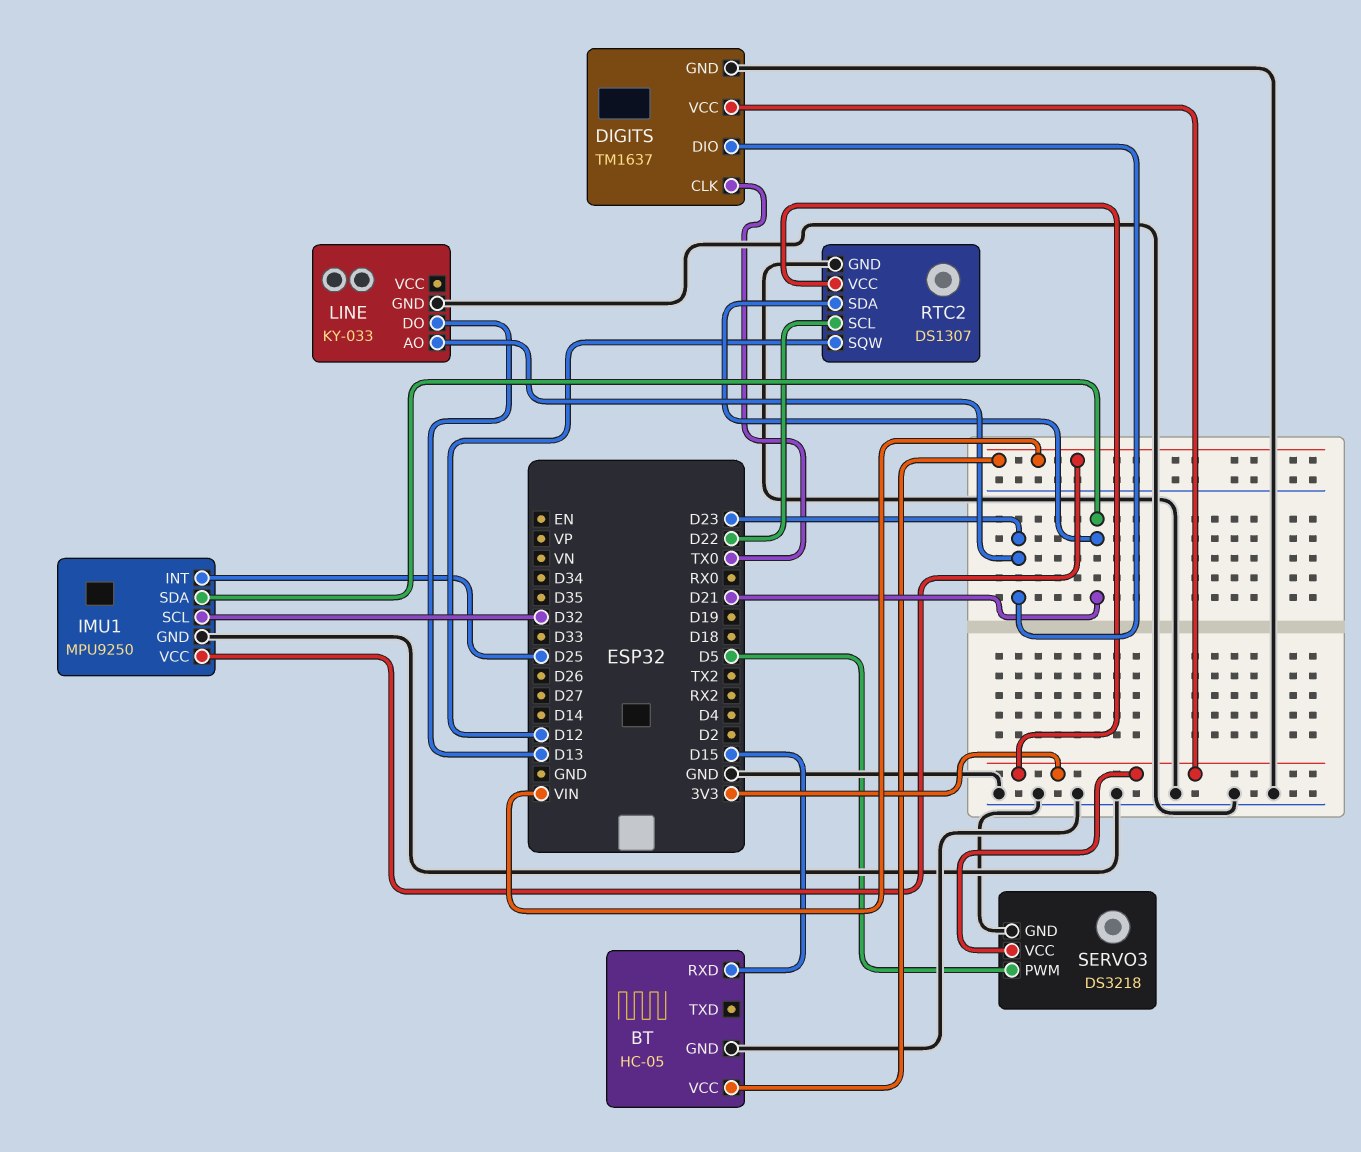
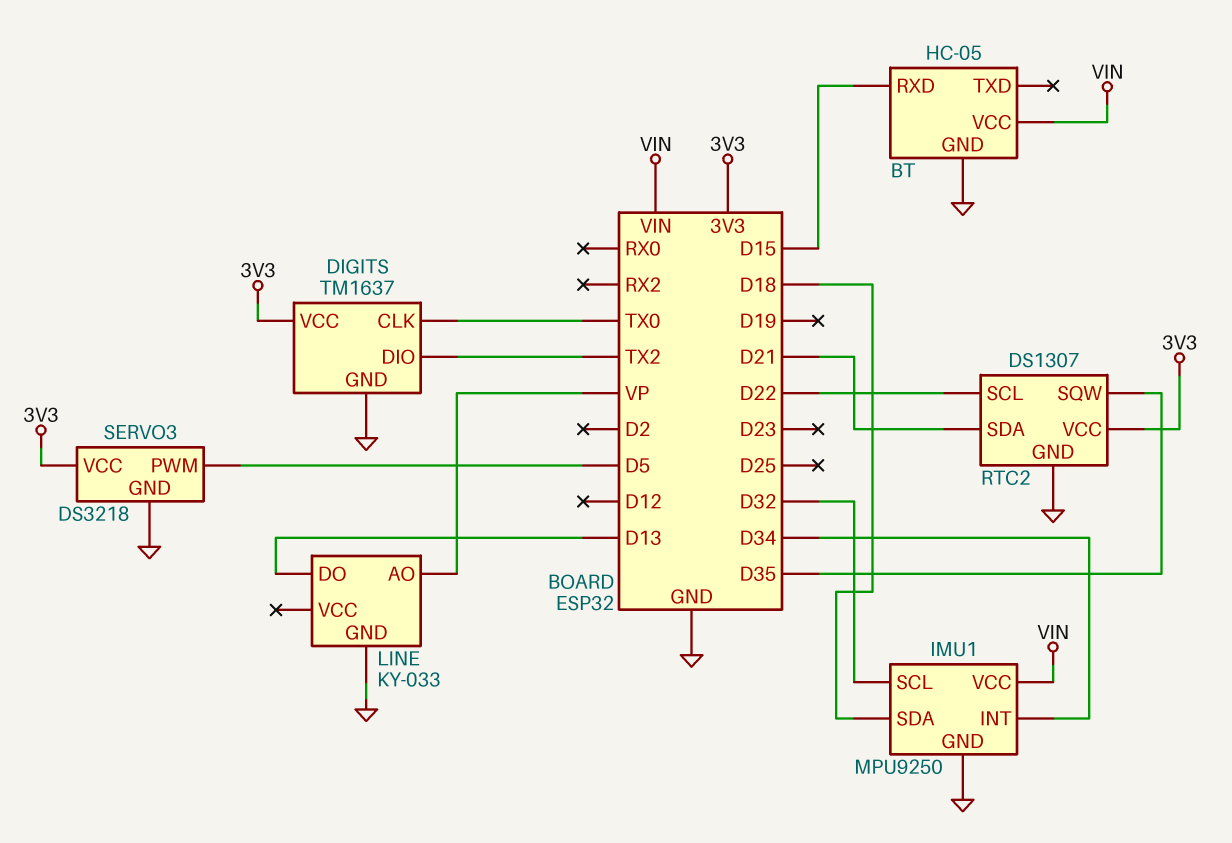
DIGITS pin DIO: D23 -> TX2
IMU1 pin INT: D25 -> D34
IMU1 pin SDA: D21 -> D18
LINE pin AO: D23 -> VP
RTC2 pin SQW: D12 -> D35

